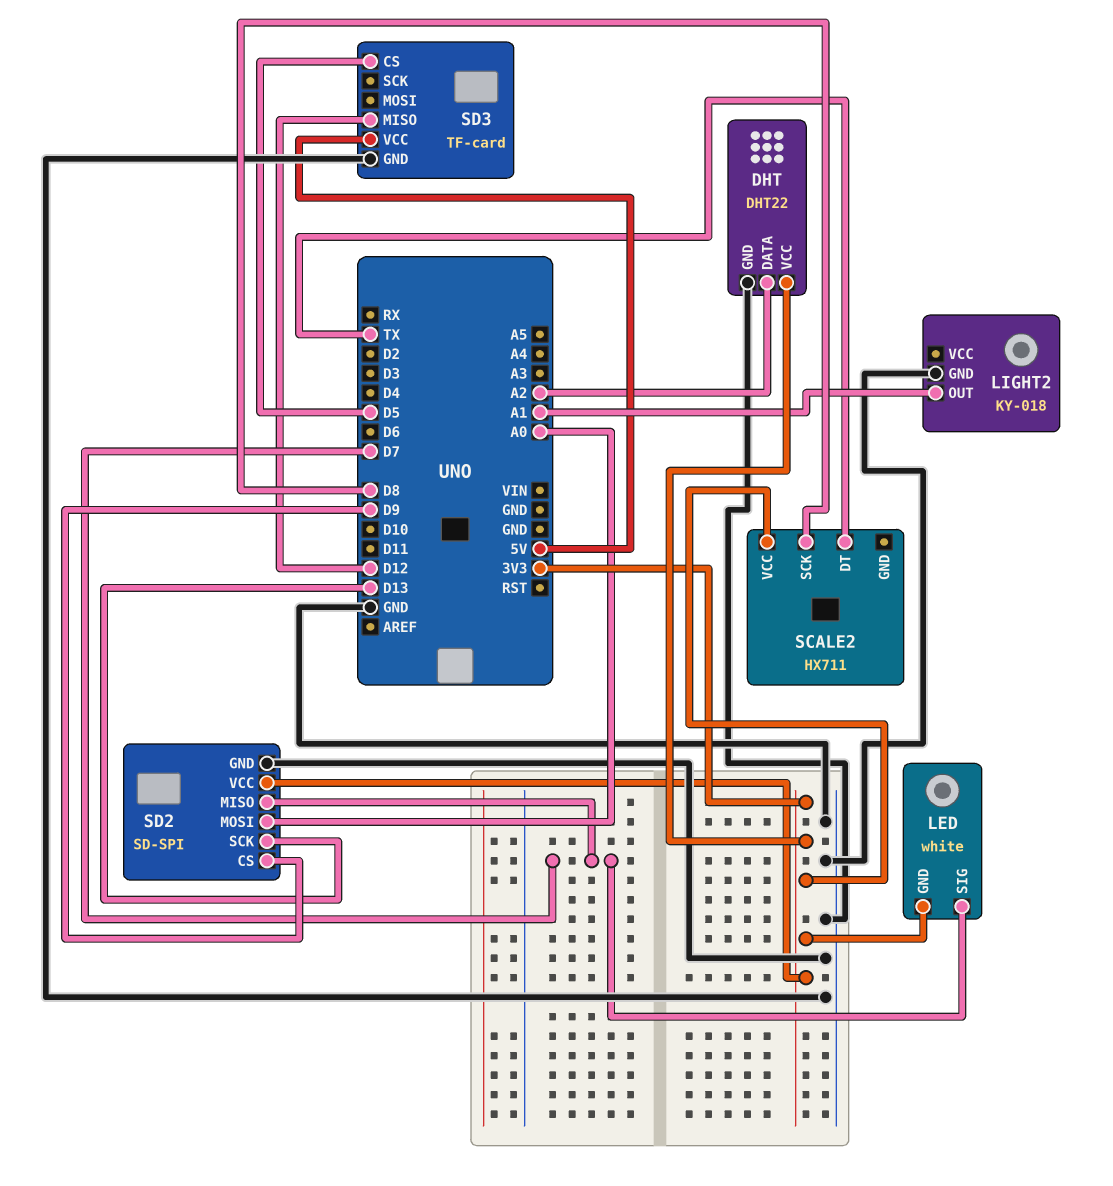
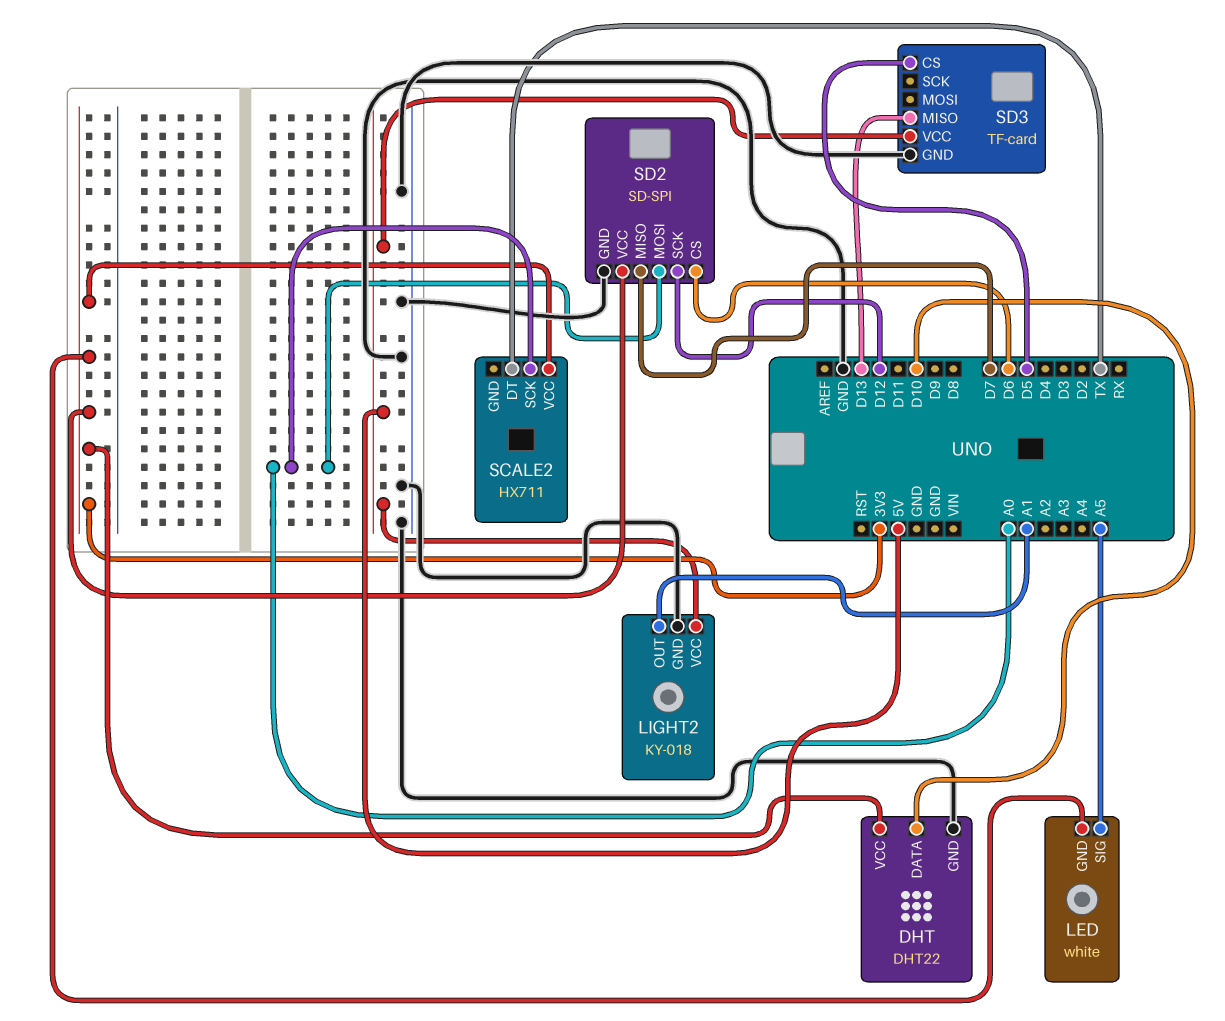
DHT pin DATA: A2 -> D10
LED pin SIG: D7 -> A5
LIGHT2 pin VCC: none -> 5V
SCALE2 pin SCK: D8 -> A0
SD2 pin CS: D9 -> D6
SD2 pin SCK: D13 -> D12
SD3 pin MISO: D12 -> D13

